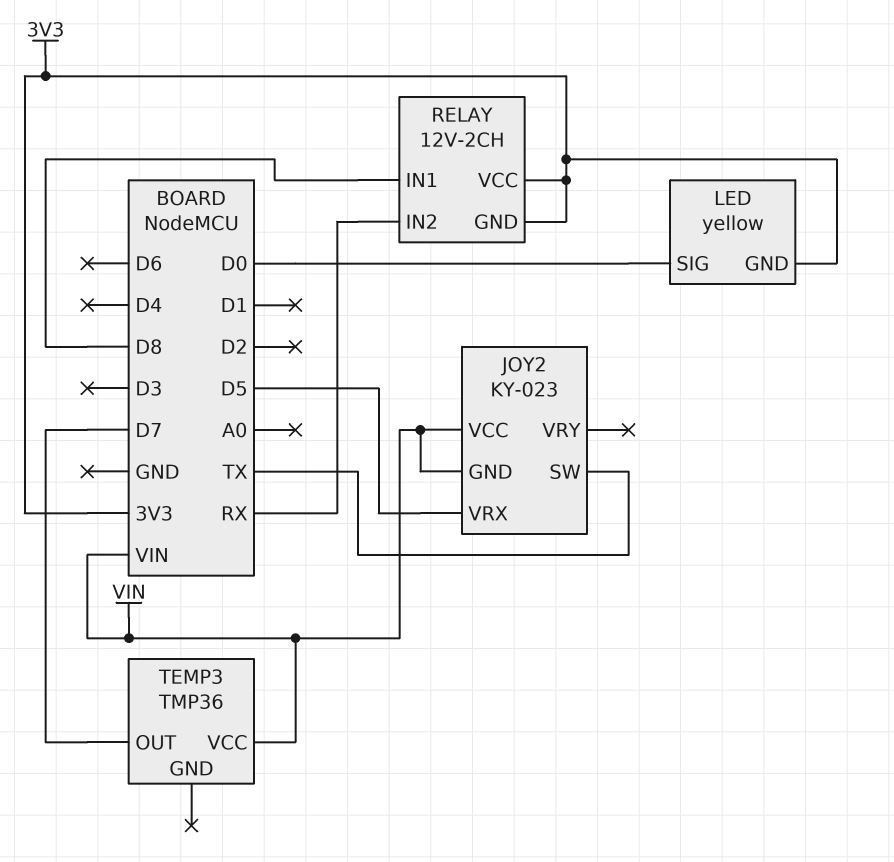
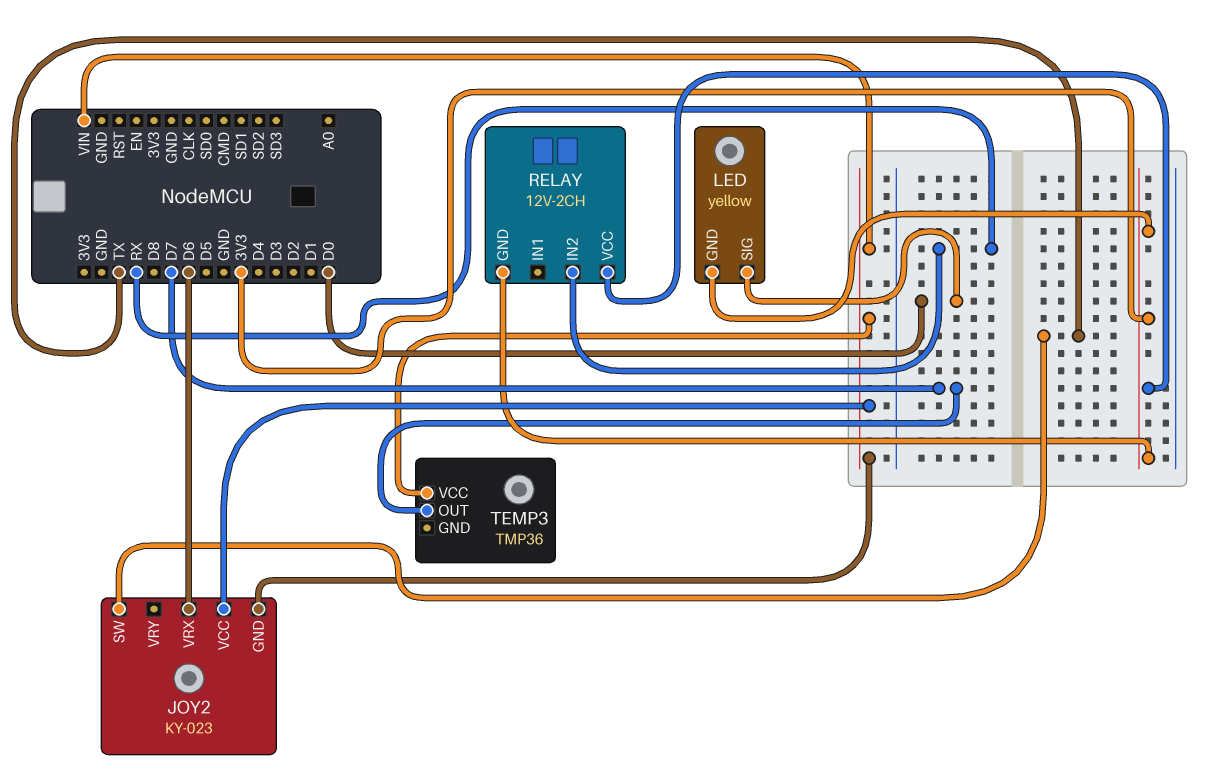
JOY2 pin VRX: D5 -> D6
RELAY pin IN1: D8 -> none

